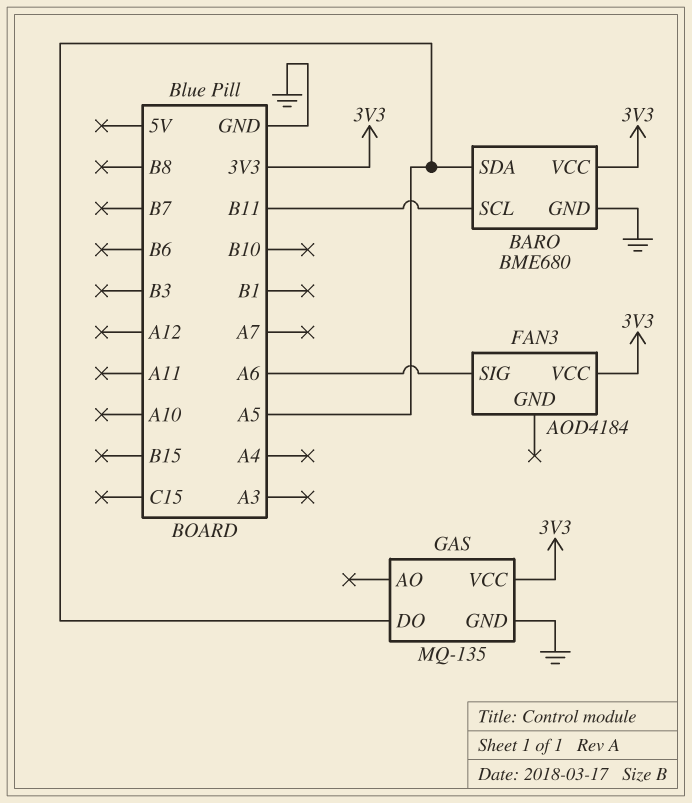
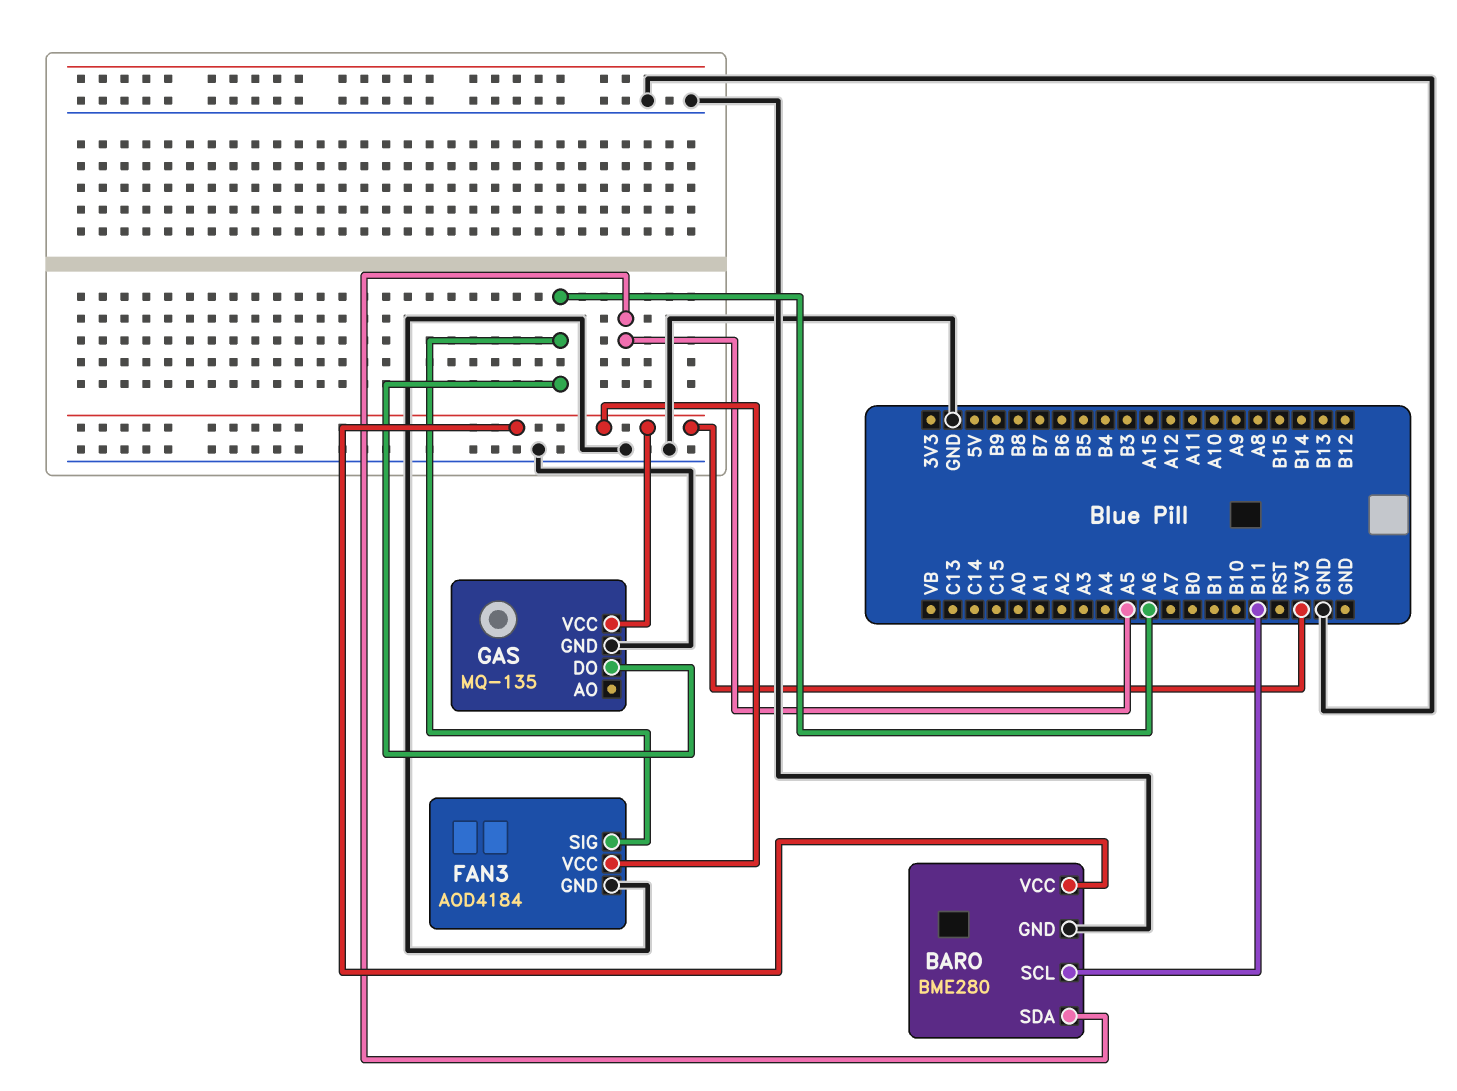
BARO: BME680 -> BME280
FAN3 pin GND: none -> GND
GAS pin DO: A5 -> A6

